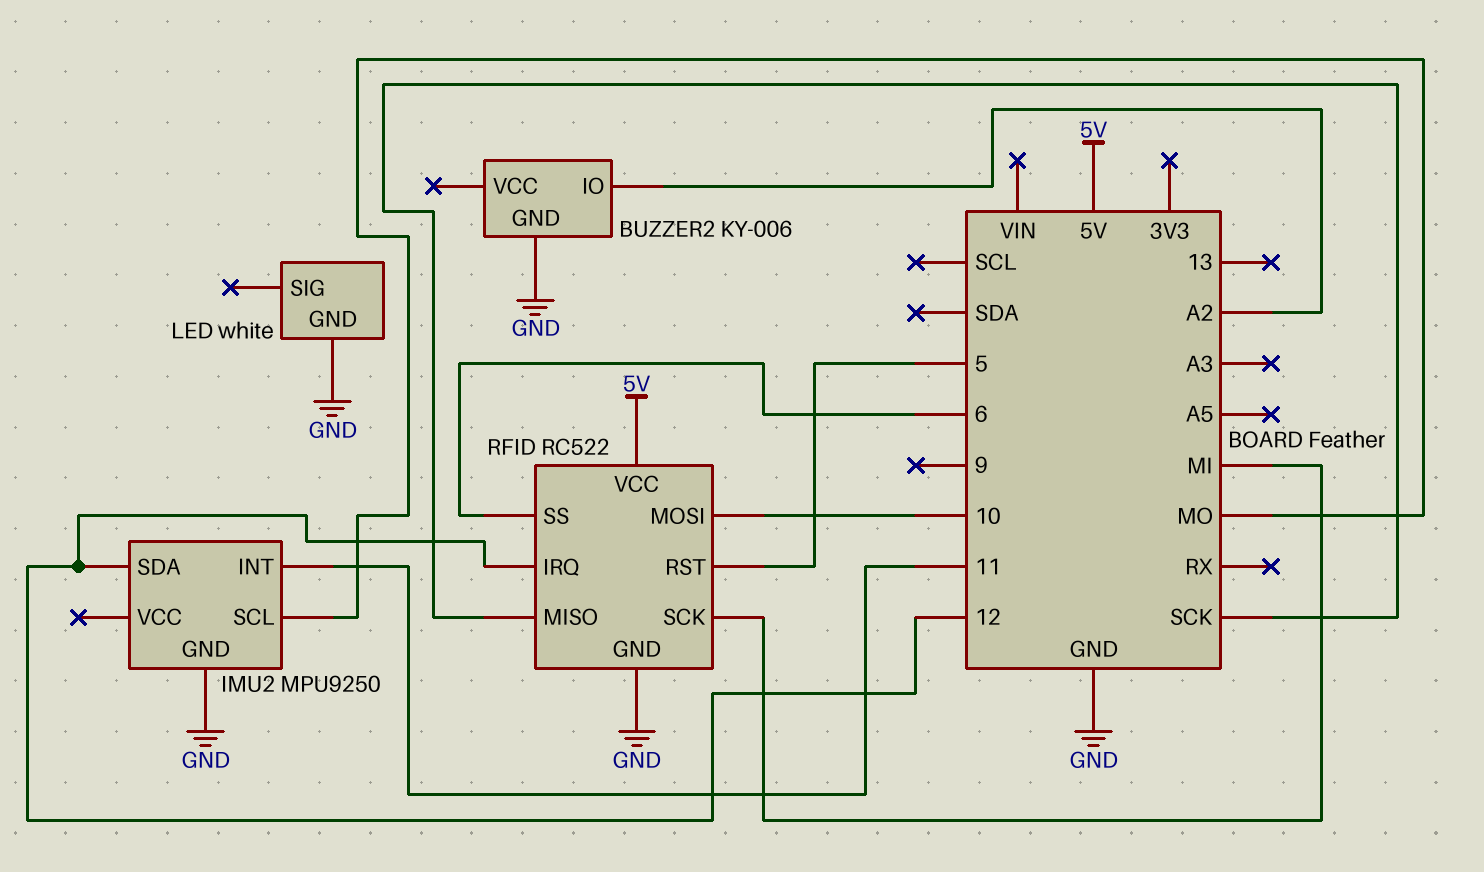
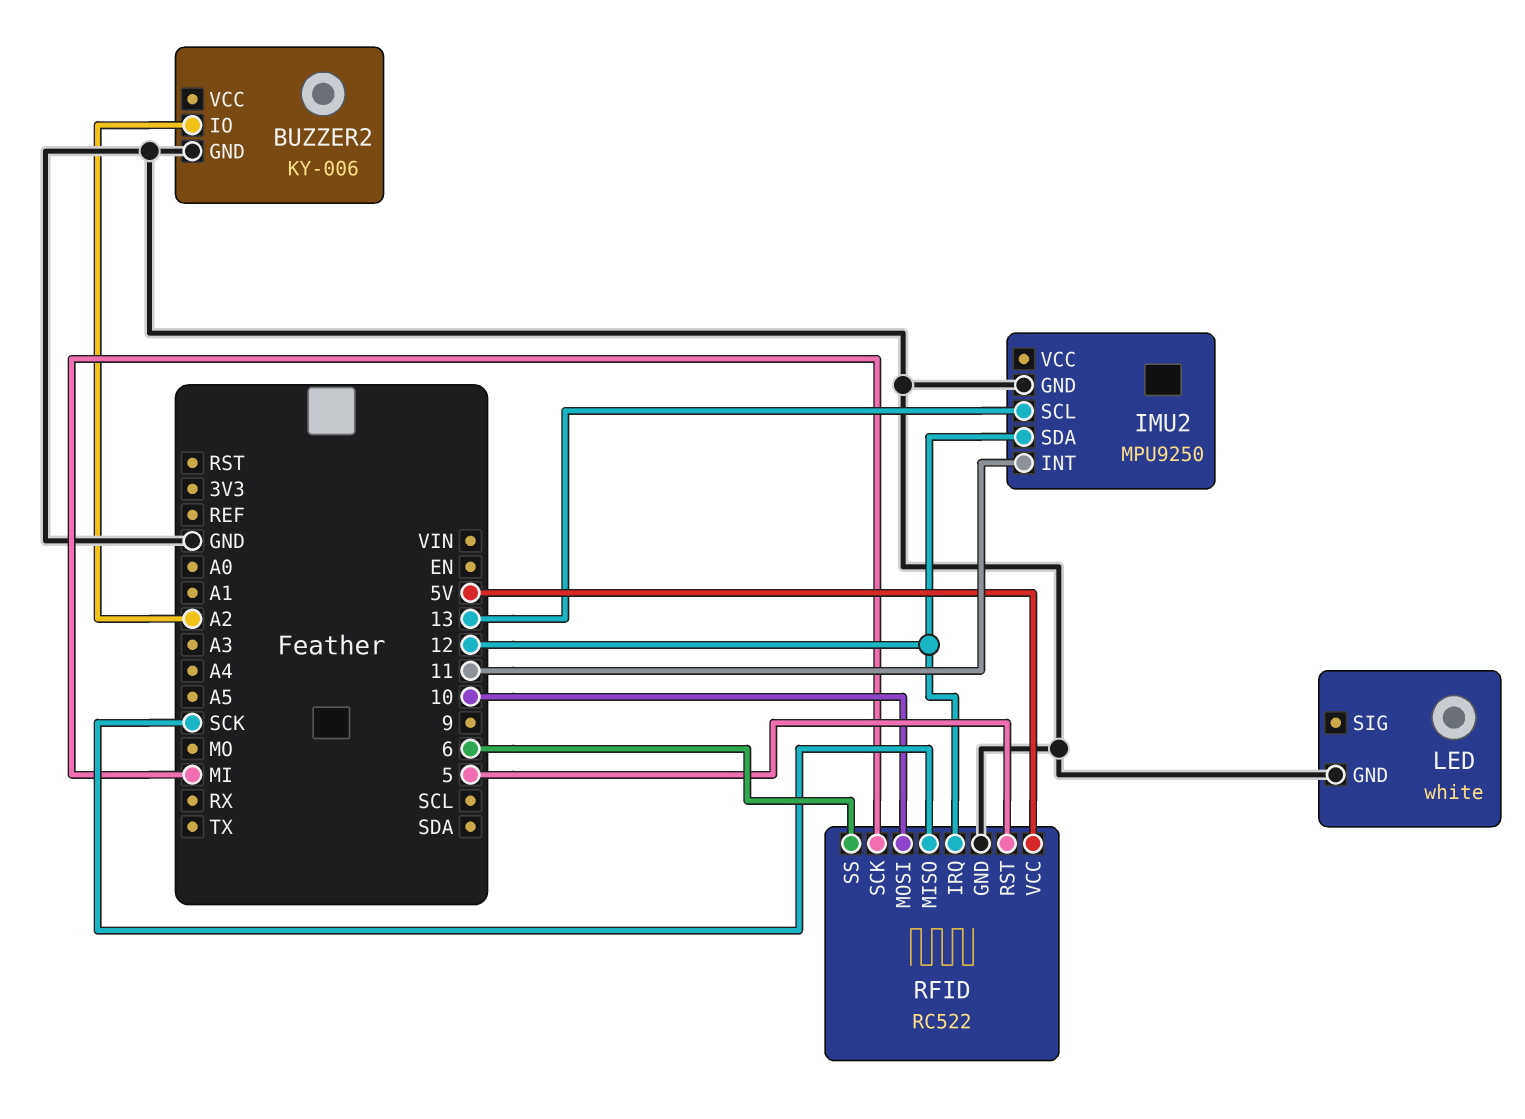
IMU2 pin SCL: MO -> 13

